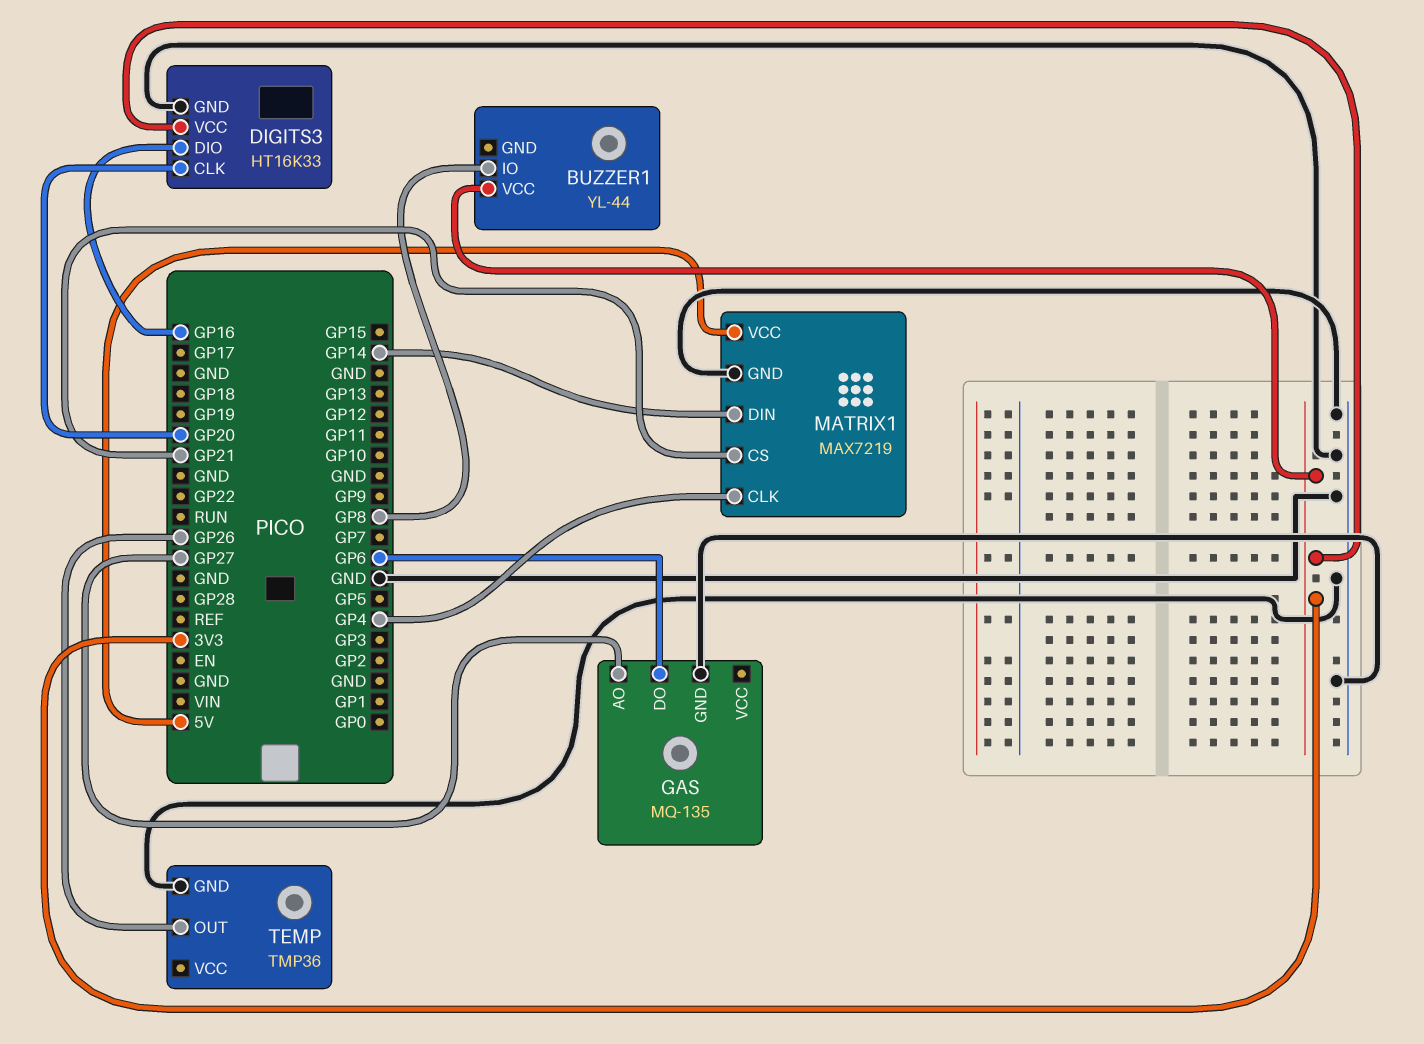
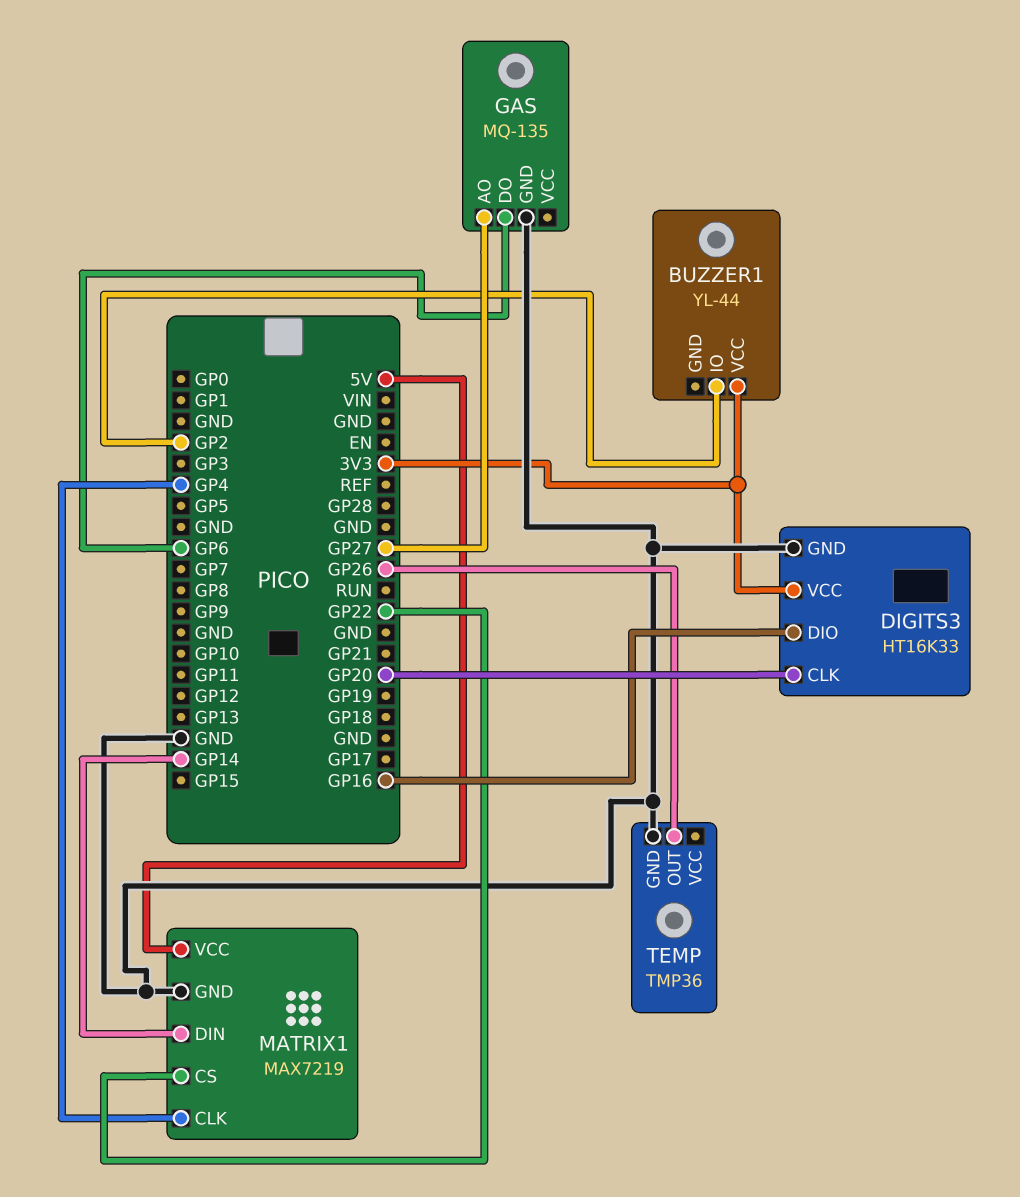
BUZZER1 pin IO: GP8 -> GP2
MATRIX1 pin CS: GP21 -> GP22

